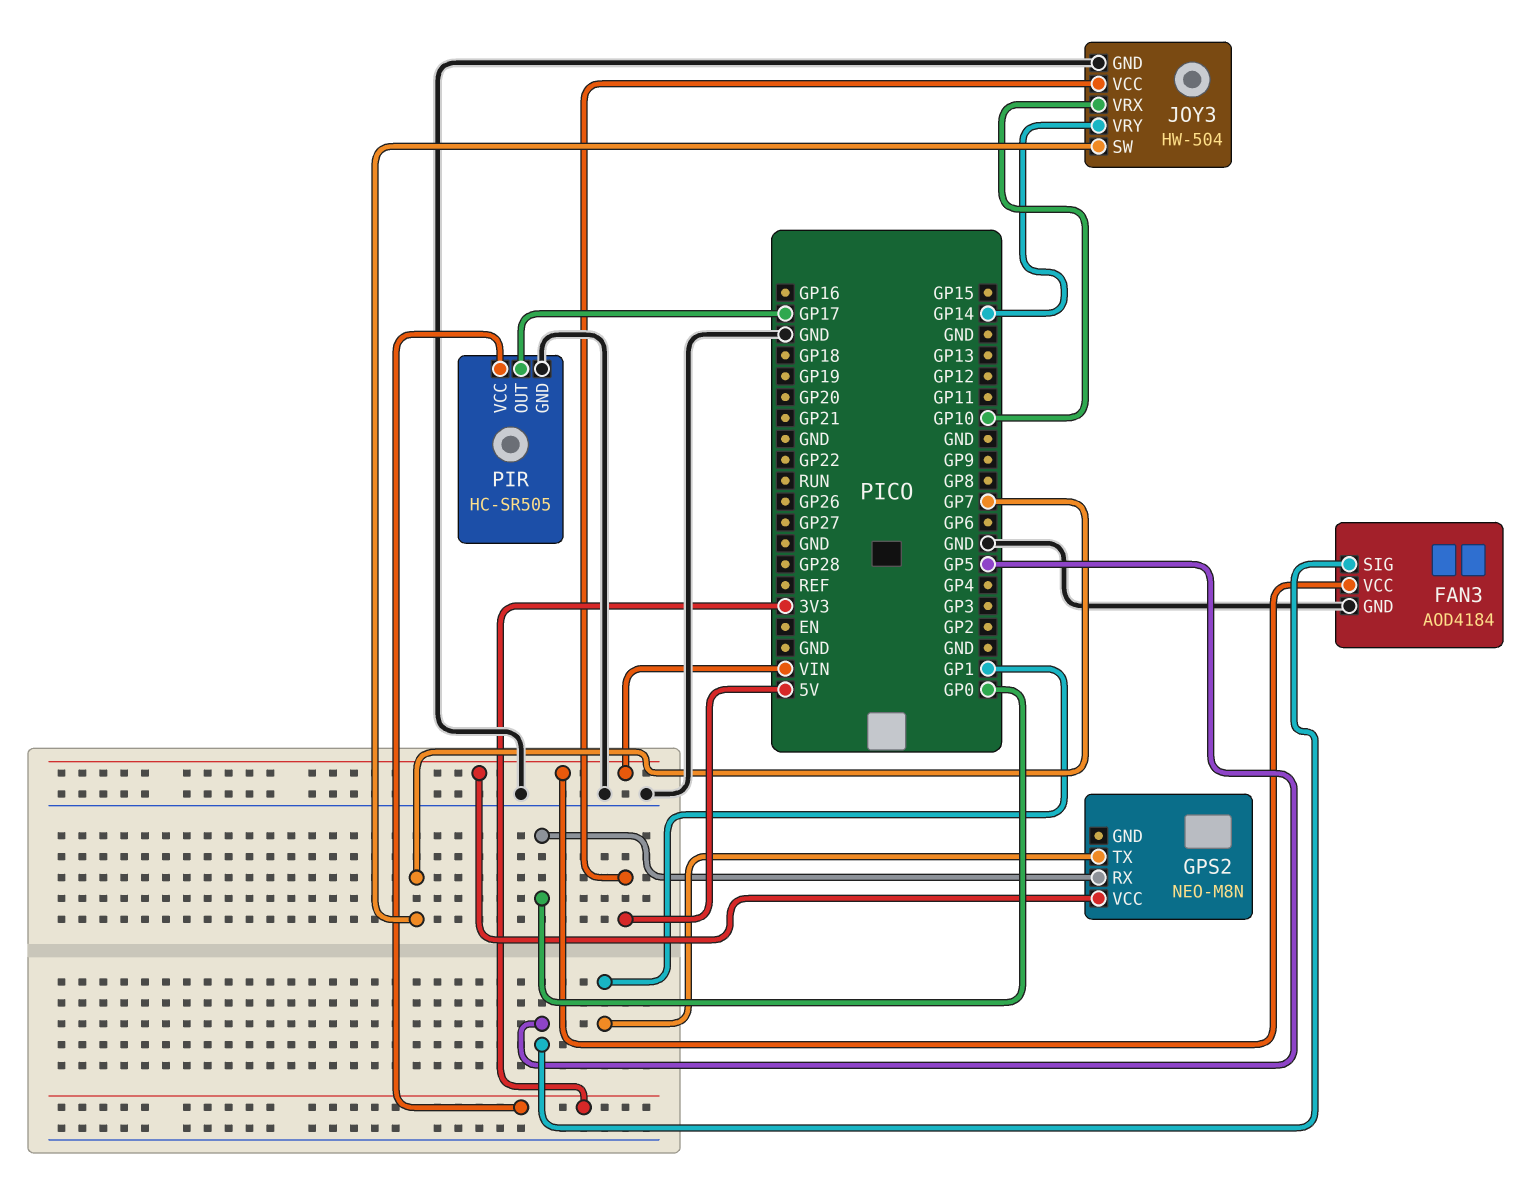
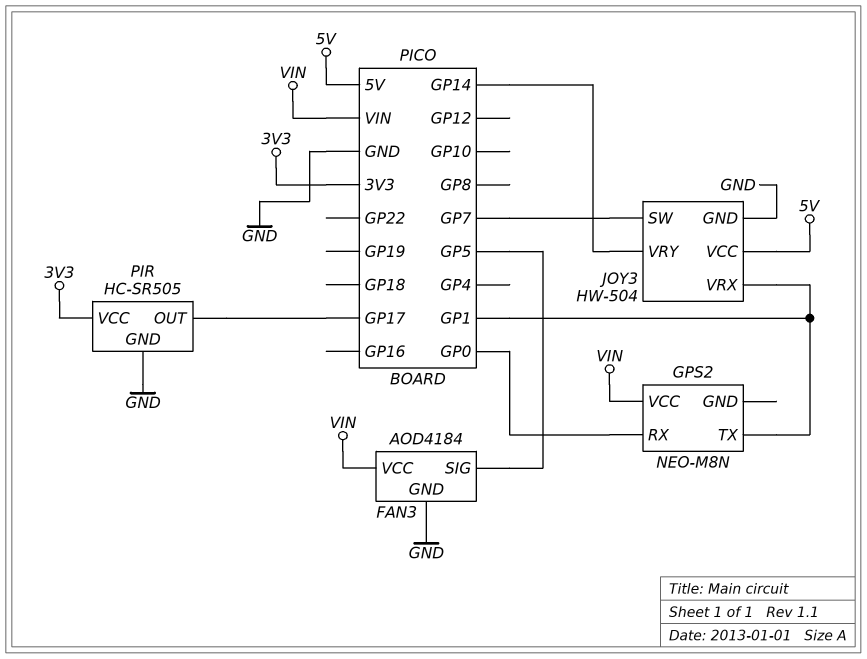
JOY3 pin VRX: GP10 -> GP1

